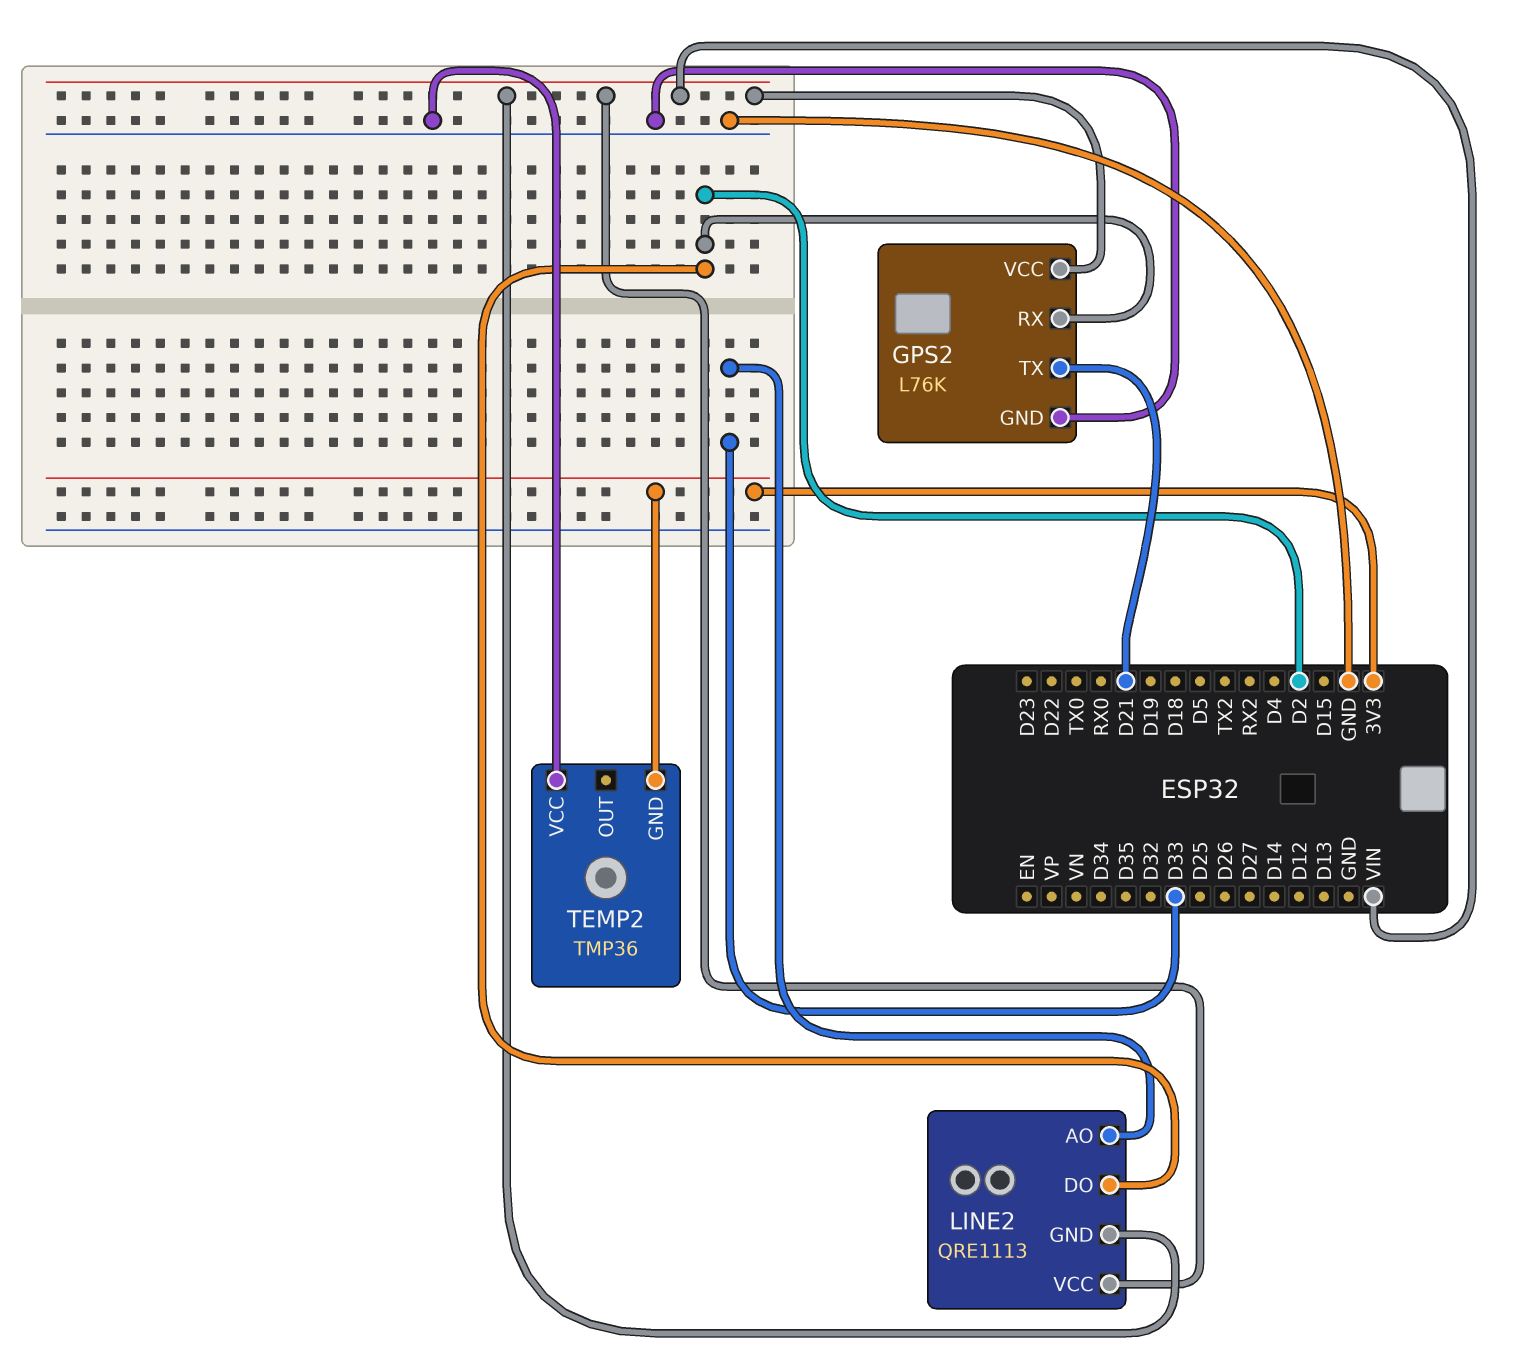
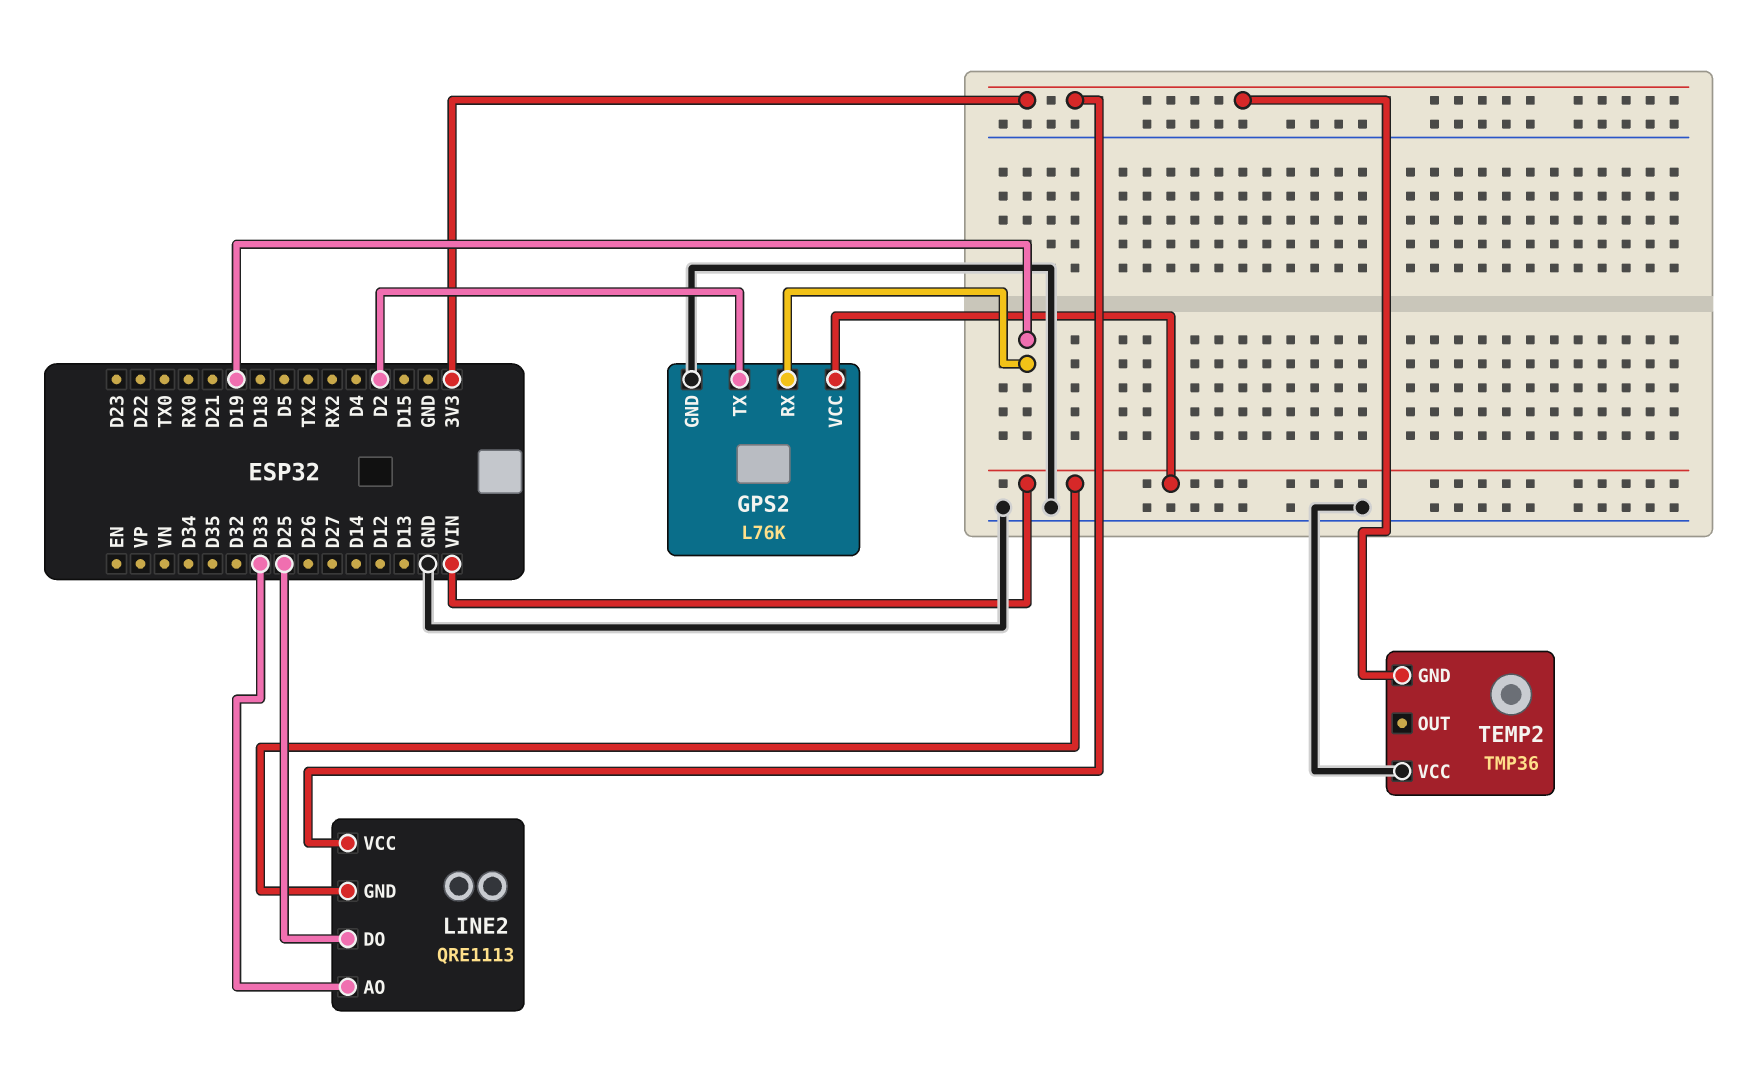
GPS2 pin RX: D2 -> D19
GPS2 pin TX: D21 -> D2
LINE2 pin DO: D2 -> D25
LINE2 pin VCC: VIN -> 3V3

